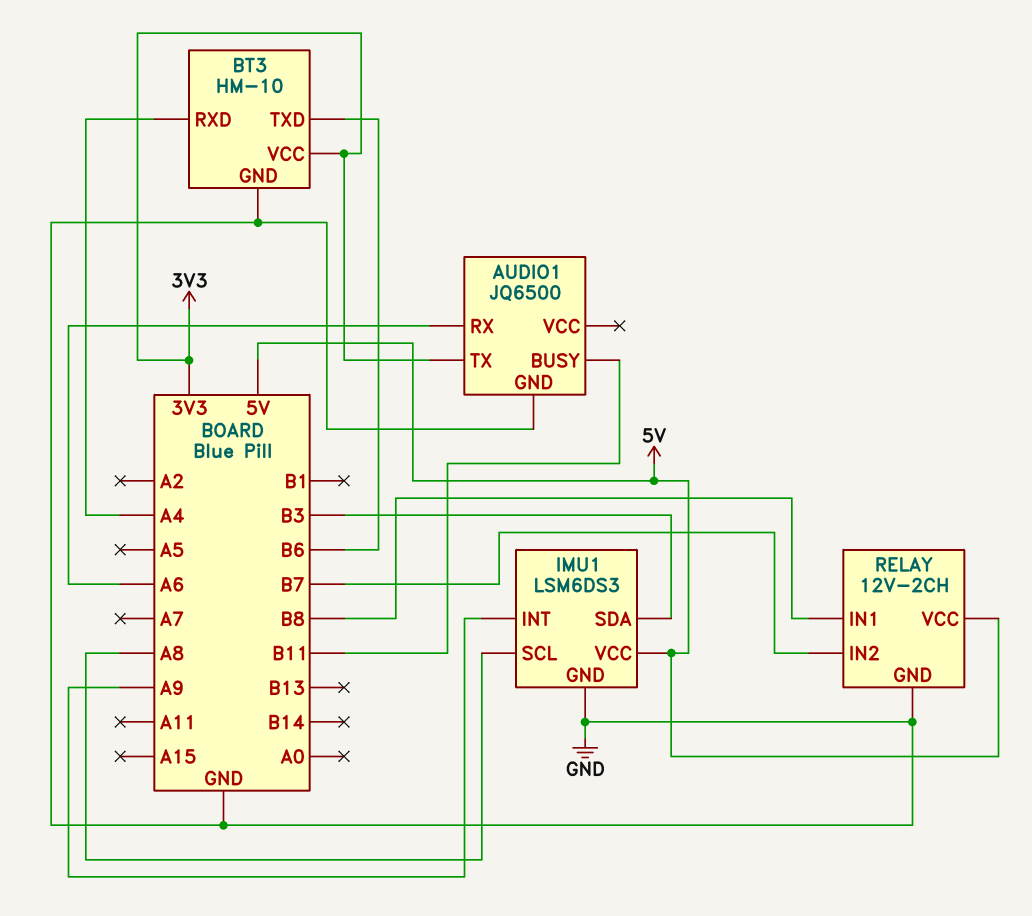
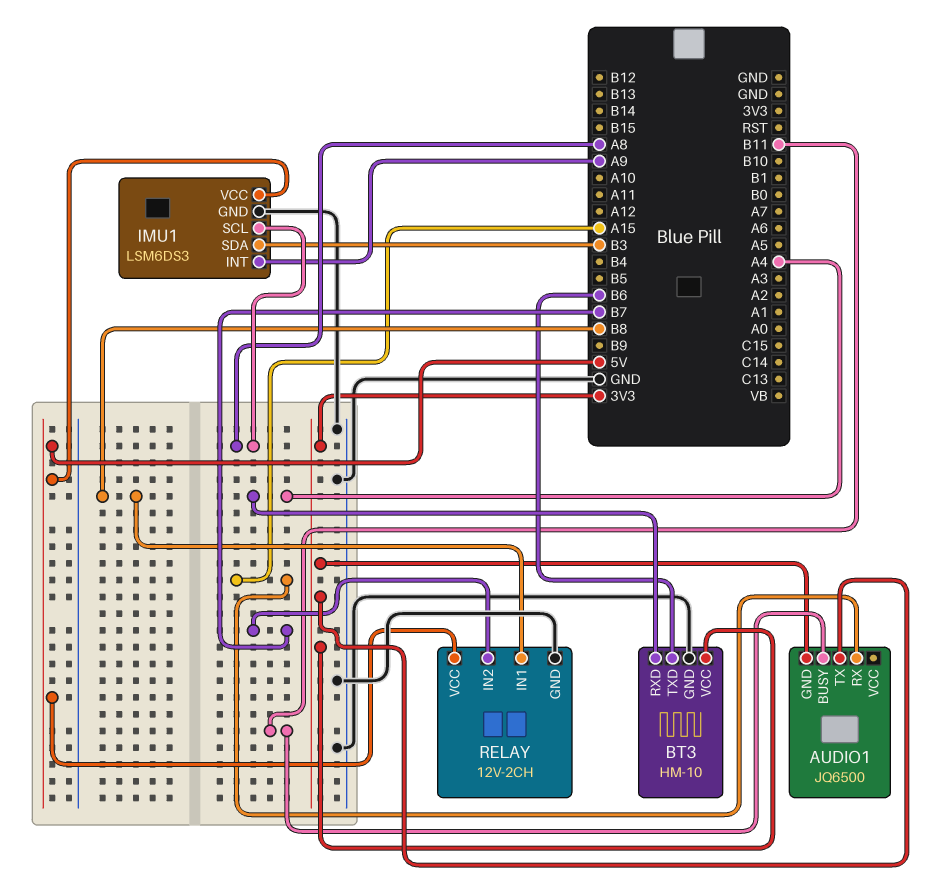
AUDIO1 pin GND: GND -> 3V3
AUDIO1 pin RX: A6 -> A15

